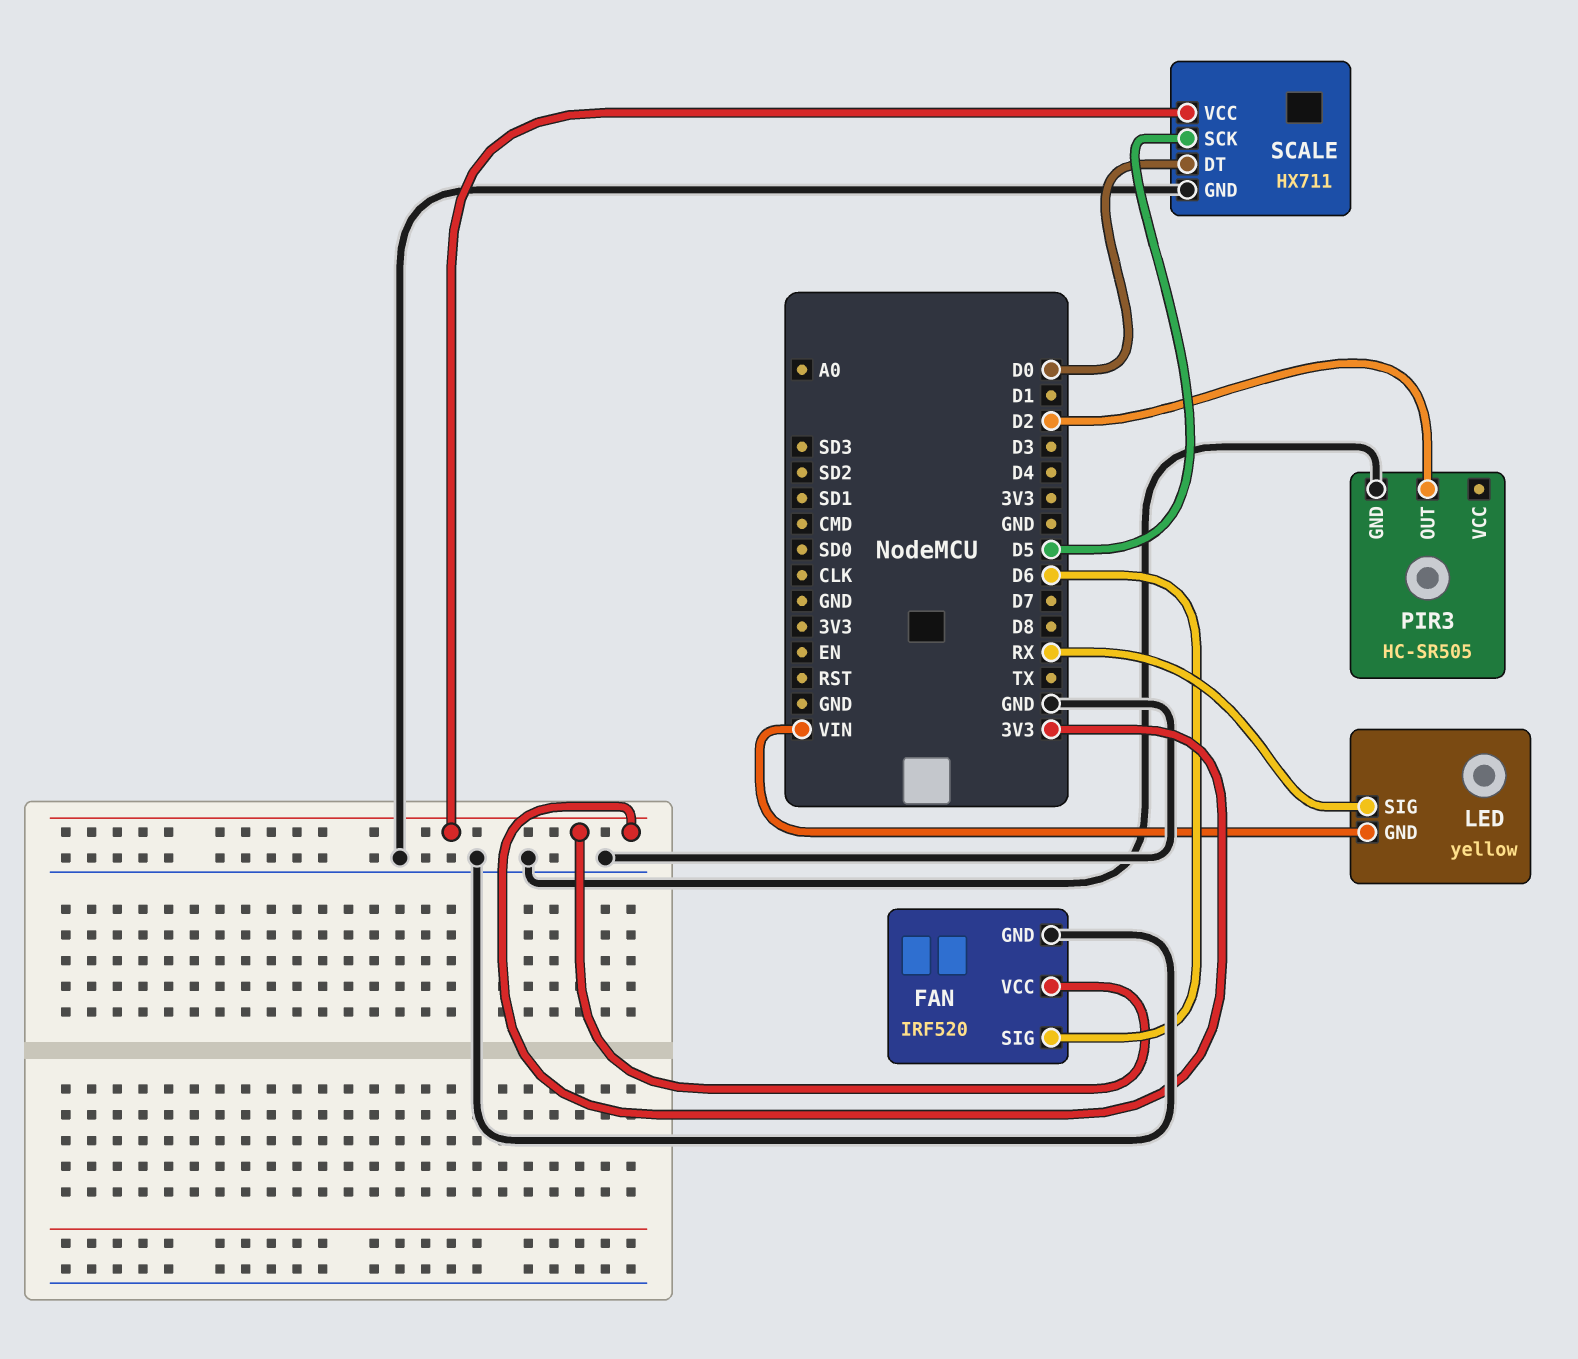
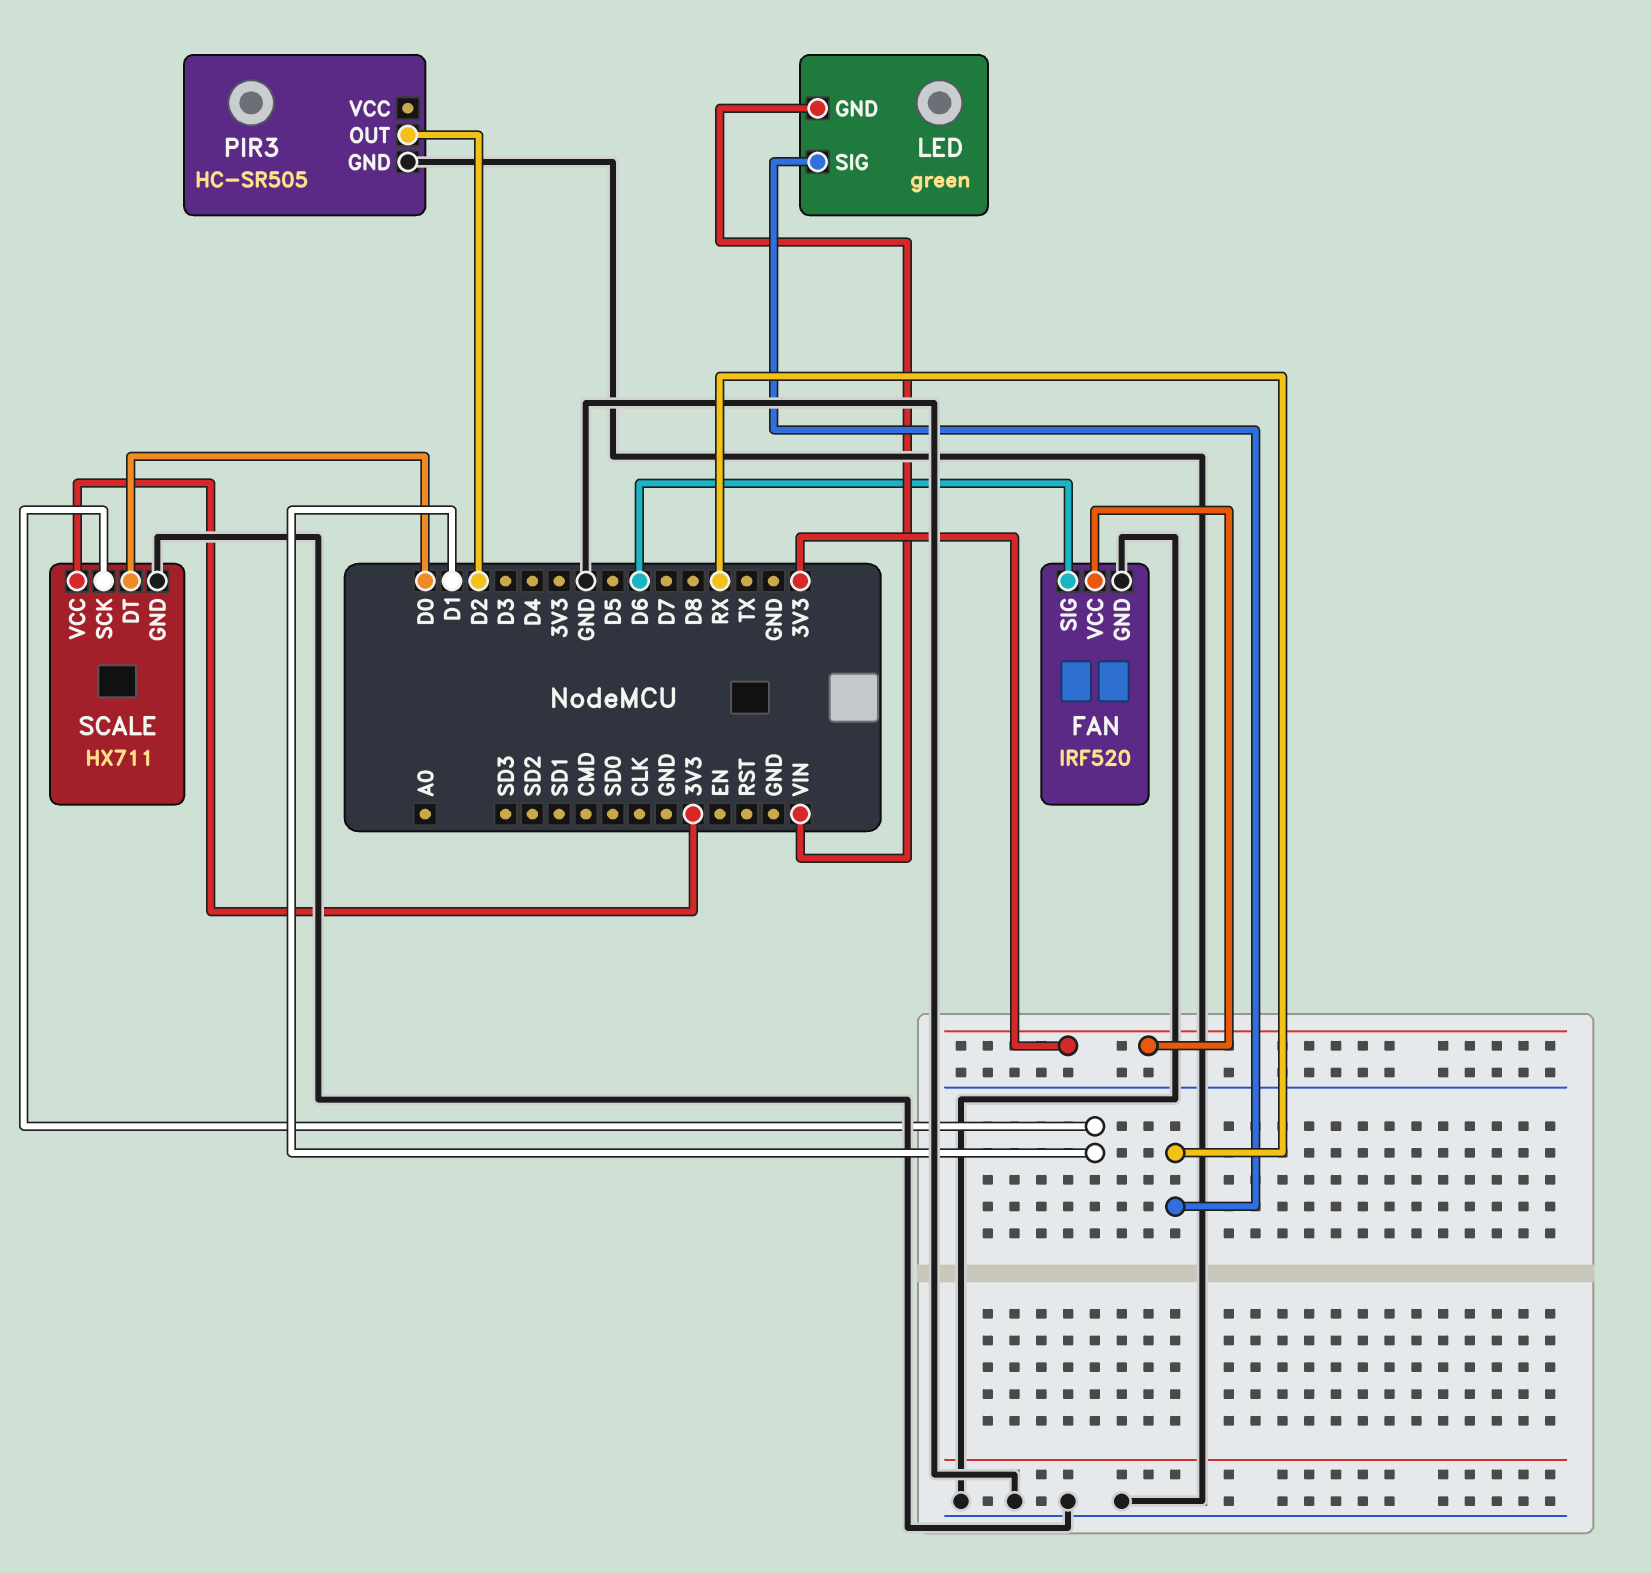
LED: yellow -> green
SCALE pin SCK: D5 -> D1

